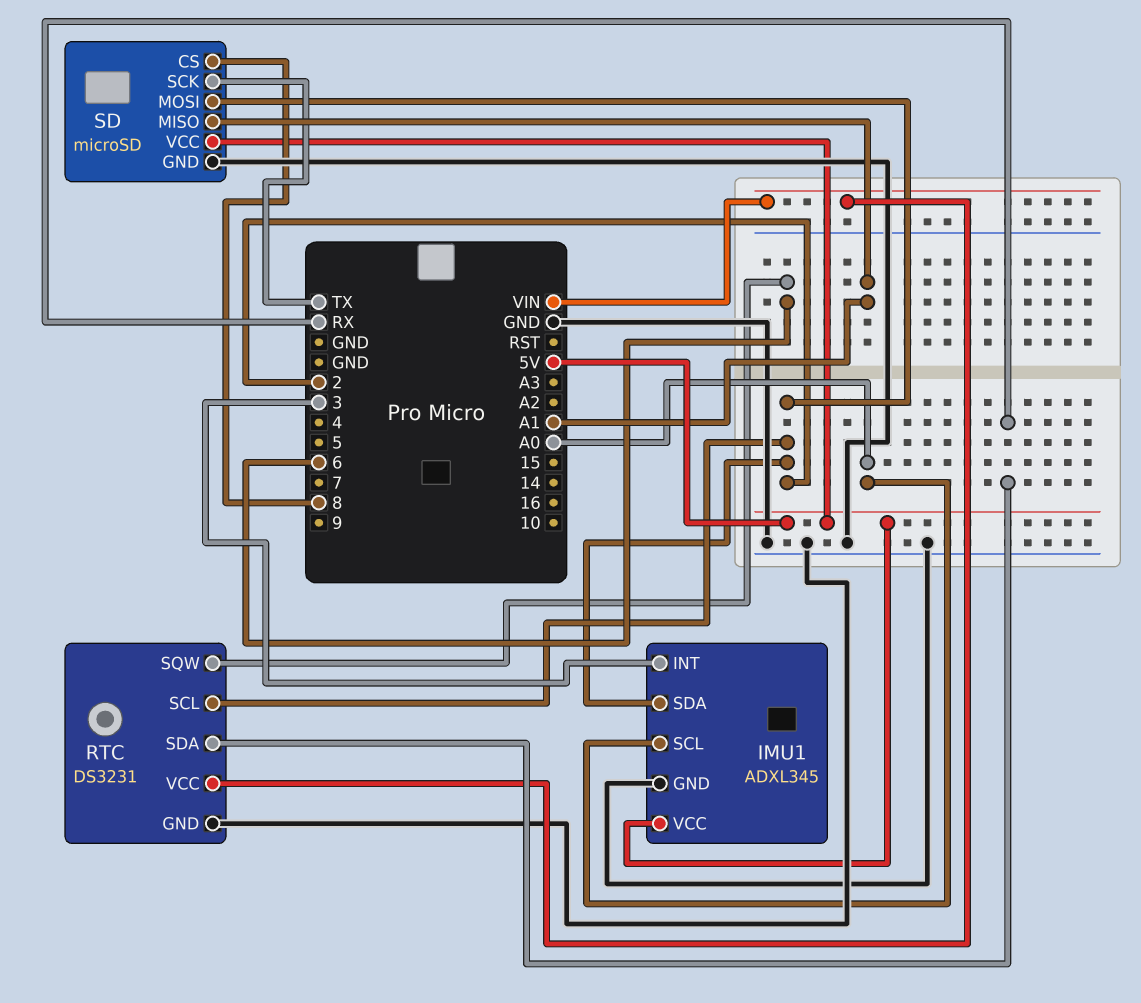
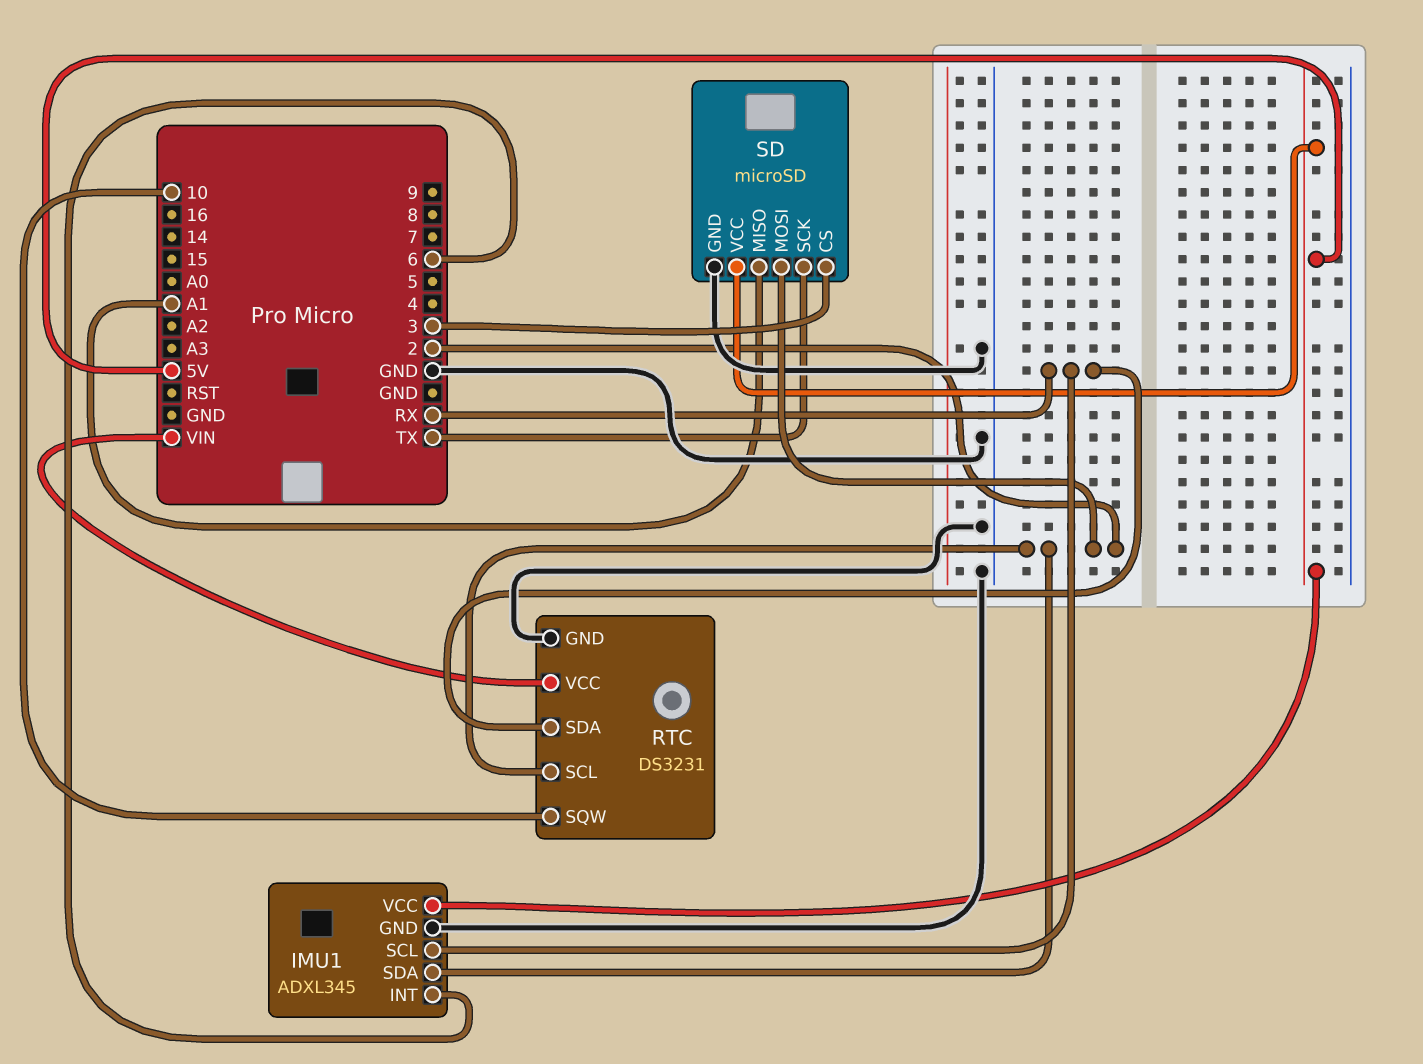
IMU1 pin INT: 3 -> 6
IMU1 pin SCL: A0 -> RX
RTC pin SQW: 6 -> 10
SD pin CS: 8 -> 3

